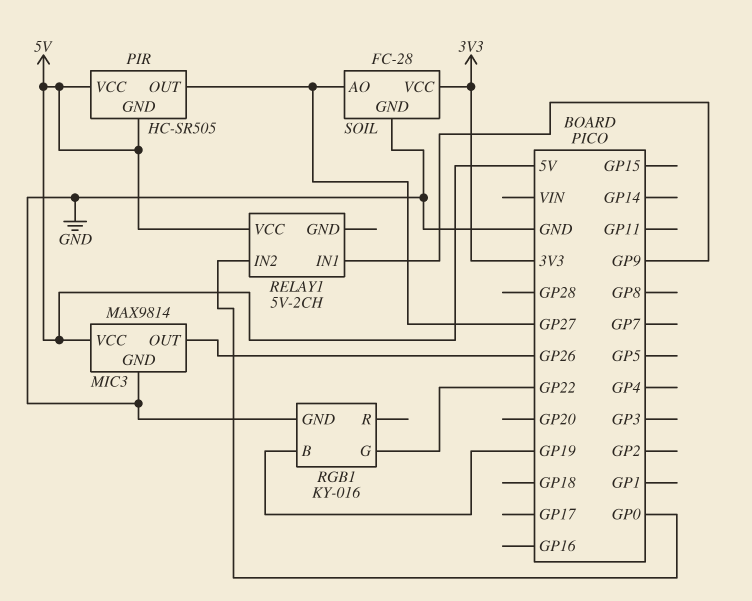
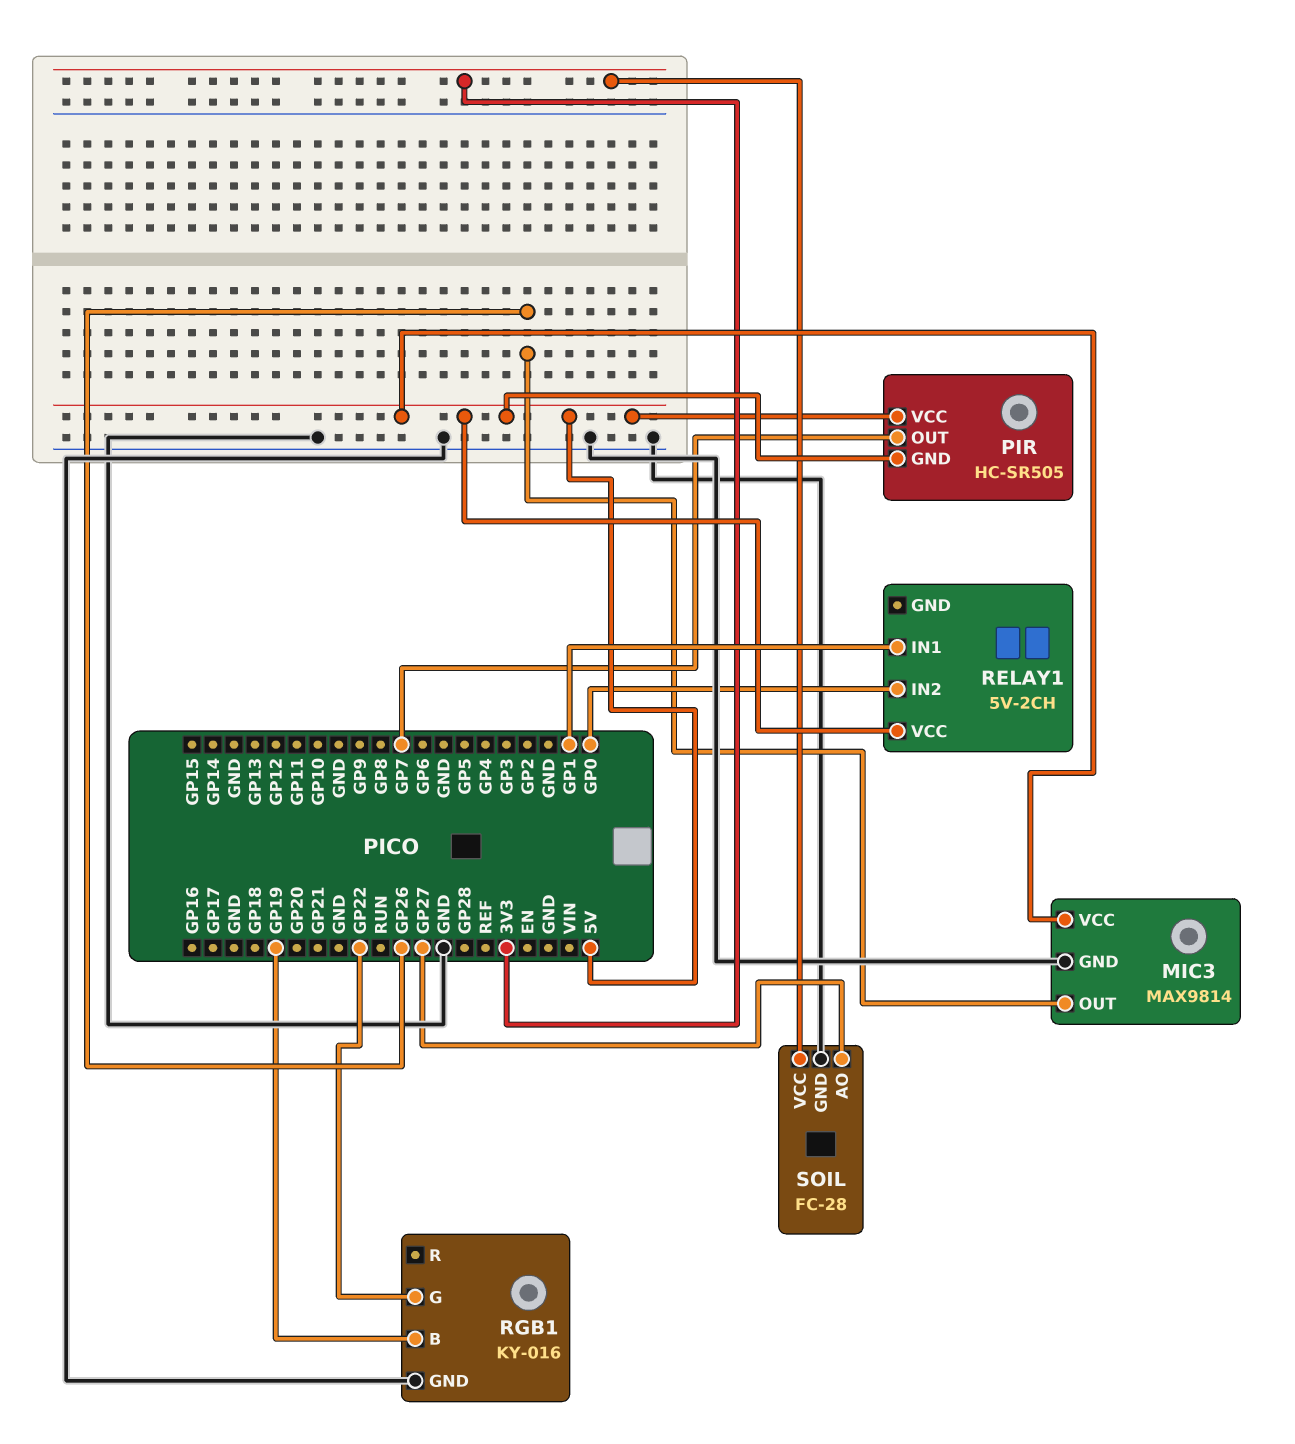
PIR pin OUT: GP27 -> GP7
RELAY1 pin IN1: GP9 -> GP1

